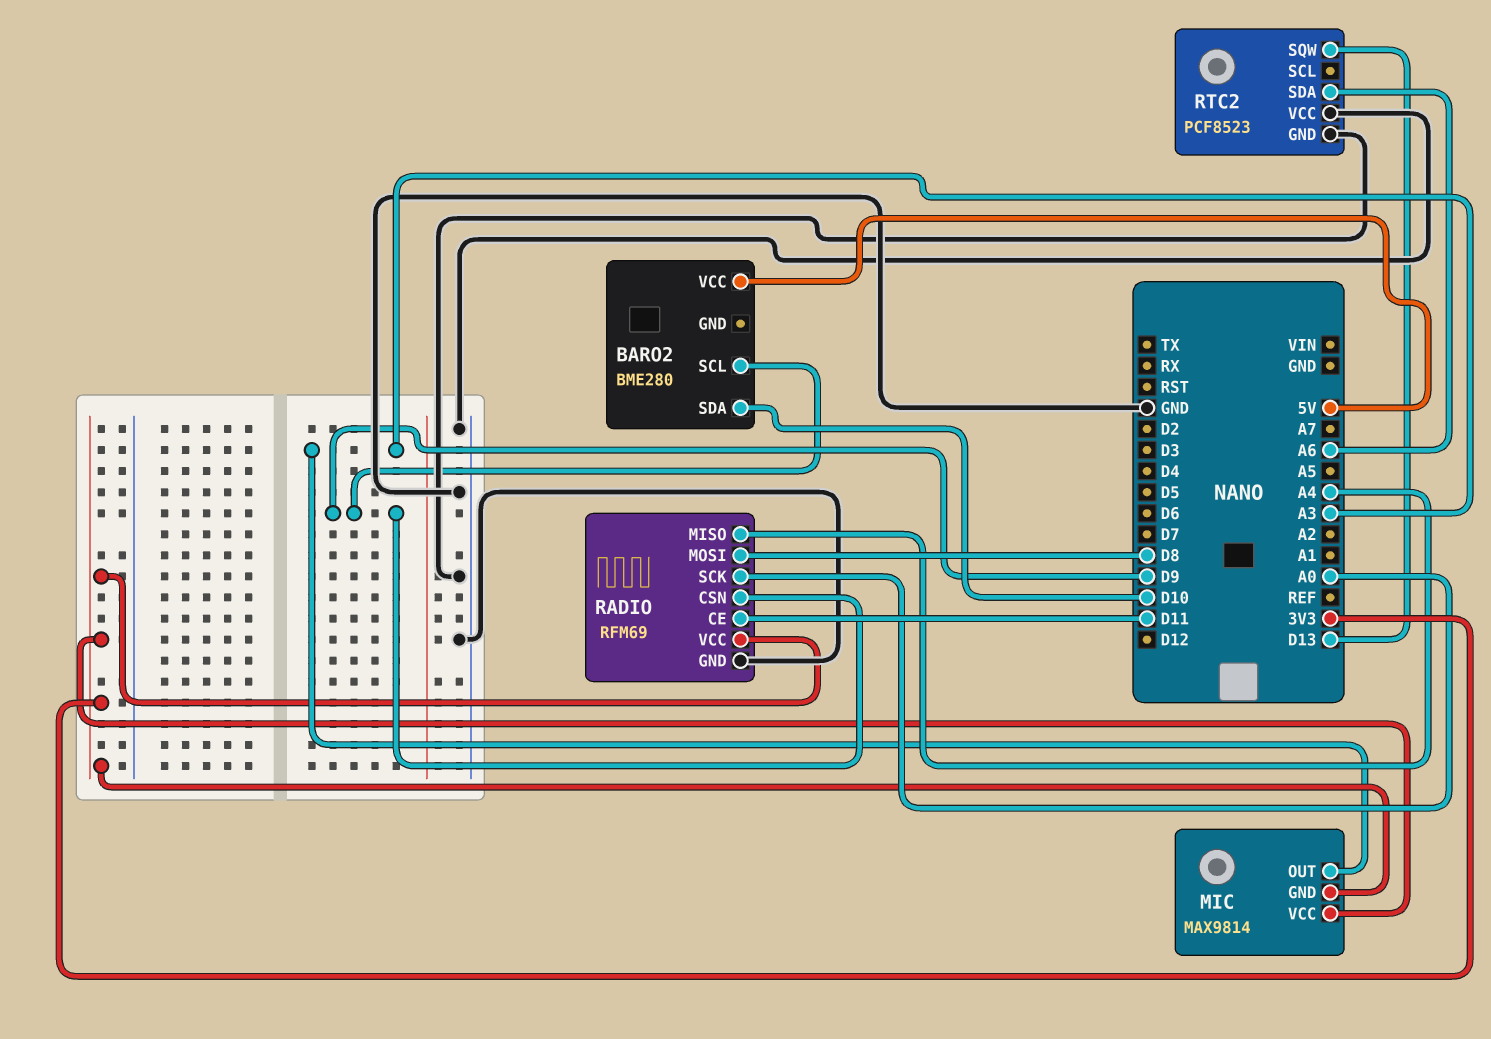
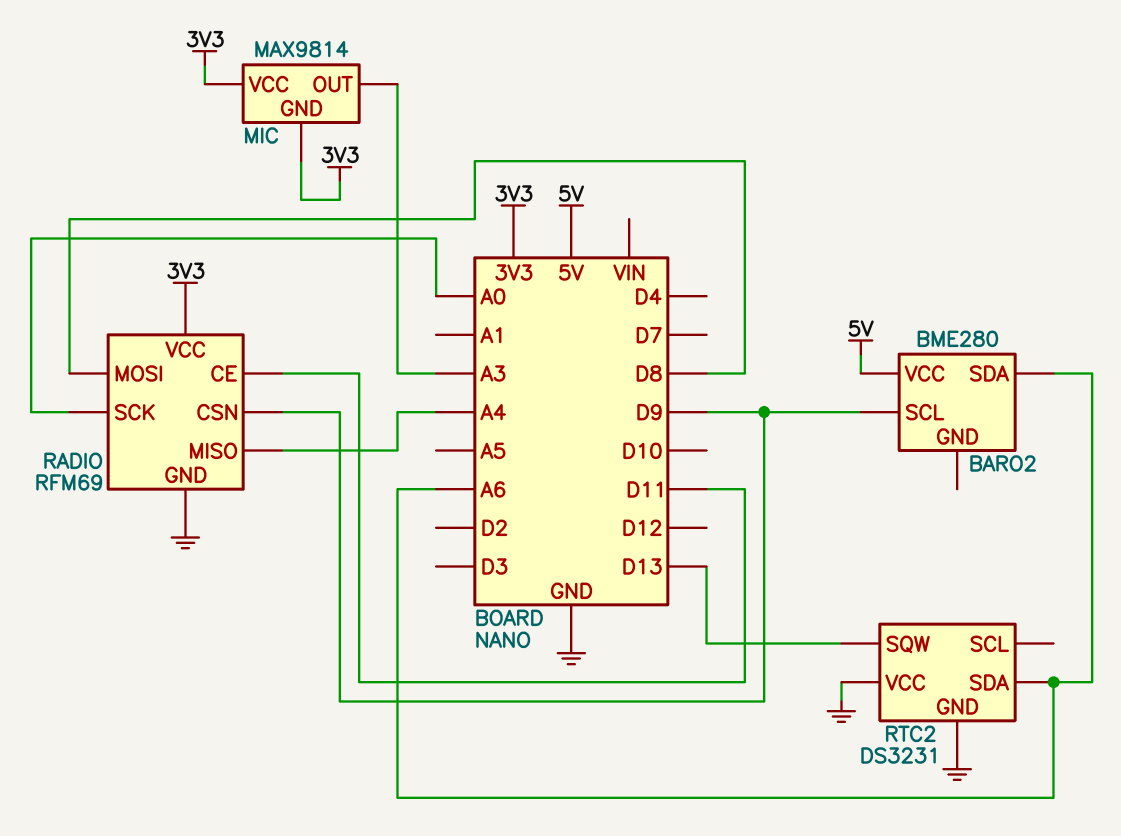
BARO2 pin SDA: D10 -> A6
RTC2: PCF8523 -> DS3231

